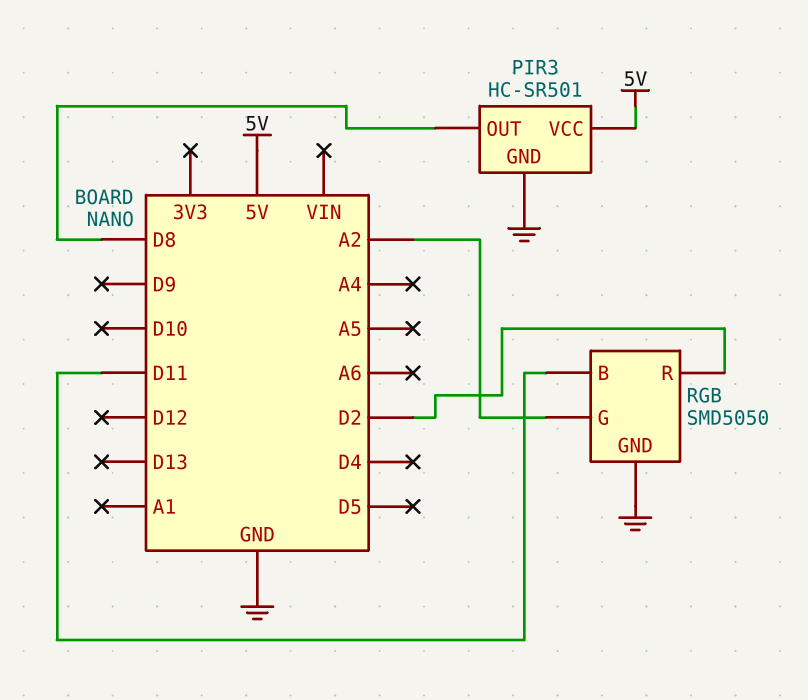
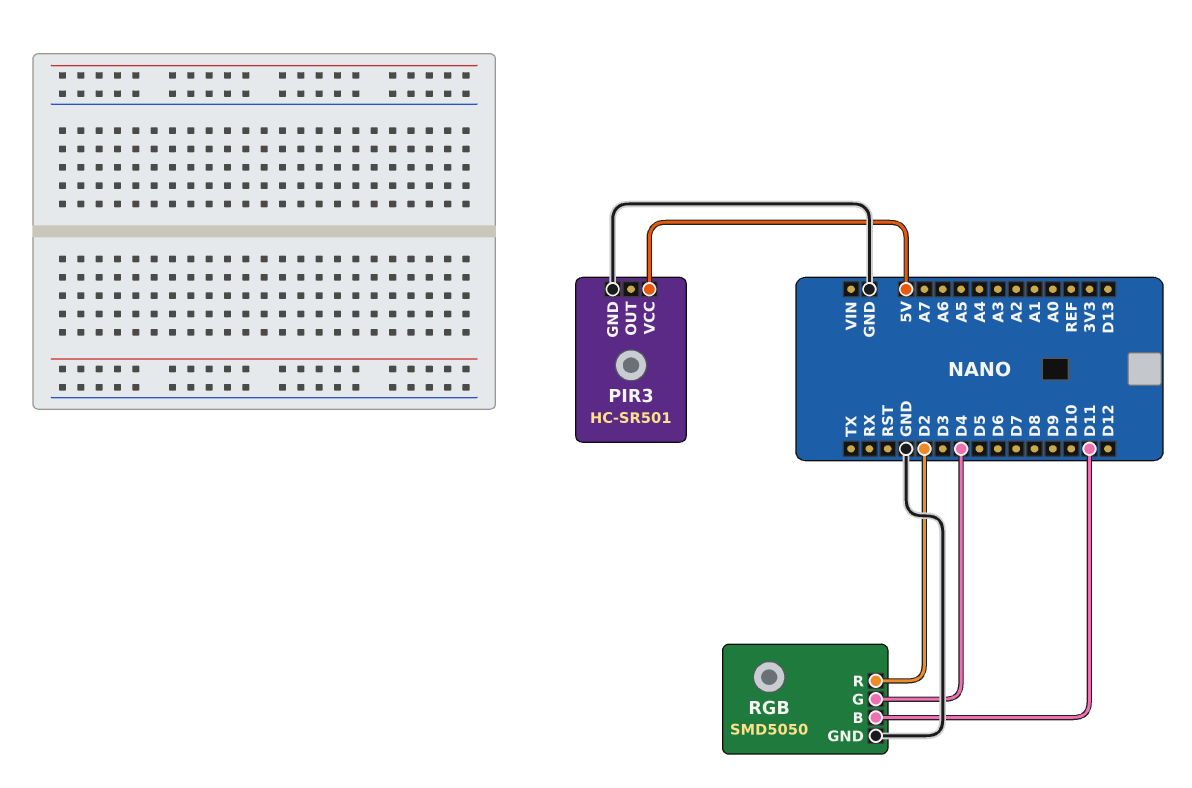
PIR3 pin OUT: D8 -> none
RGB pin G: A2 -> D4

